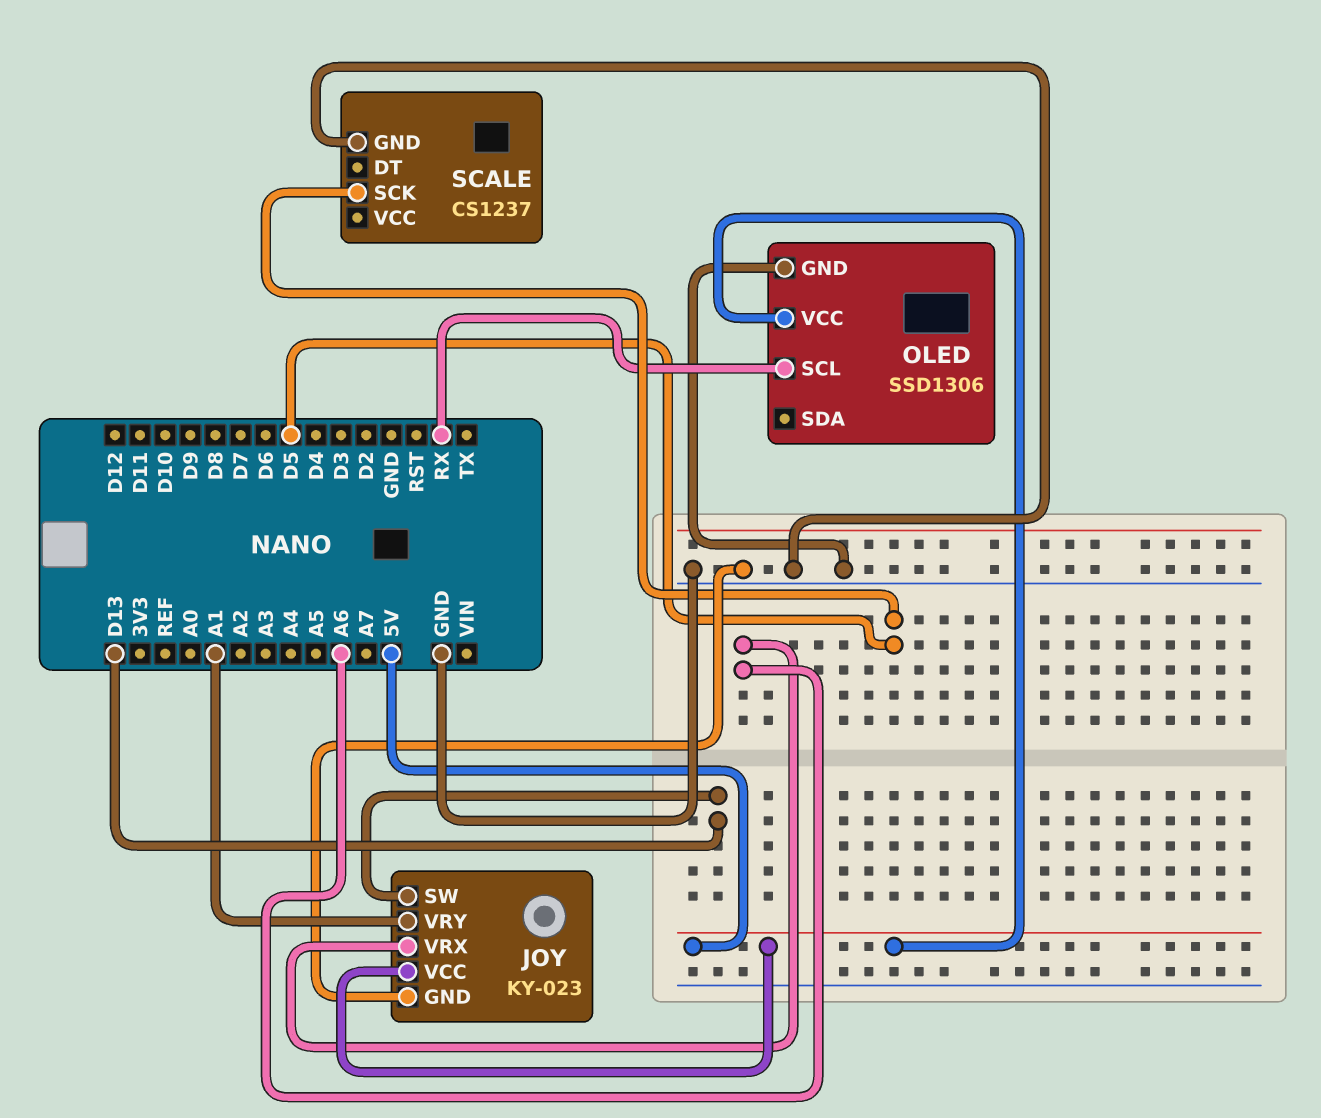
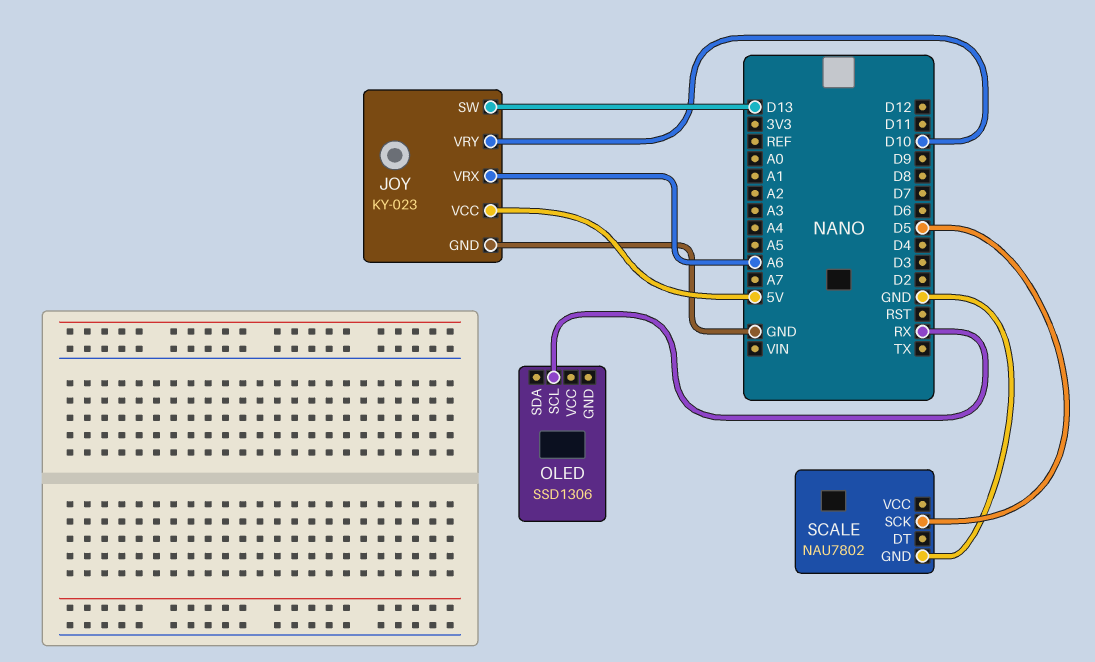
JOY pin VRY: A1 -> D10
OLED pin GND: GND -> none
OLED pin VCC: 5V -> none
SCALE: CS1237 -> NAU7802

